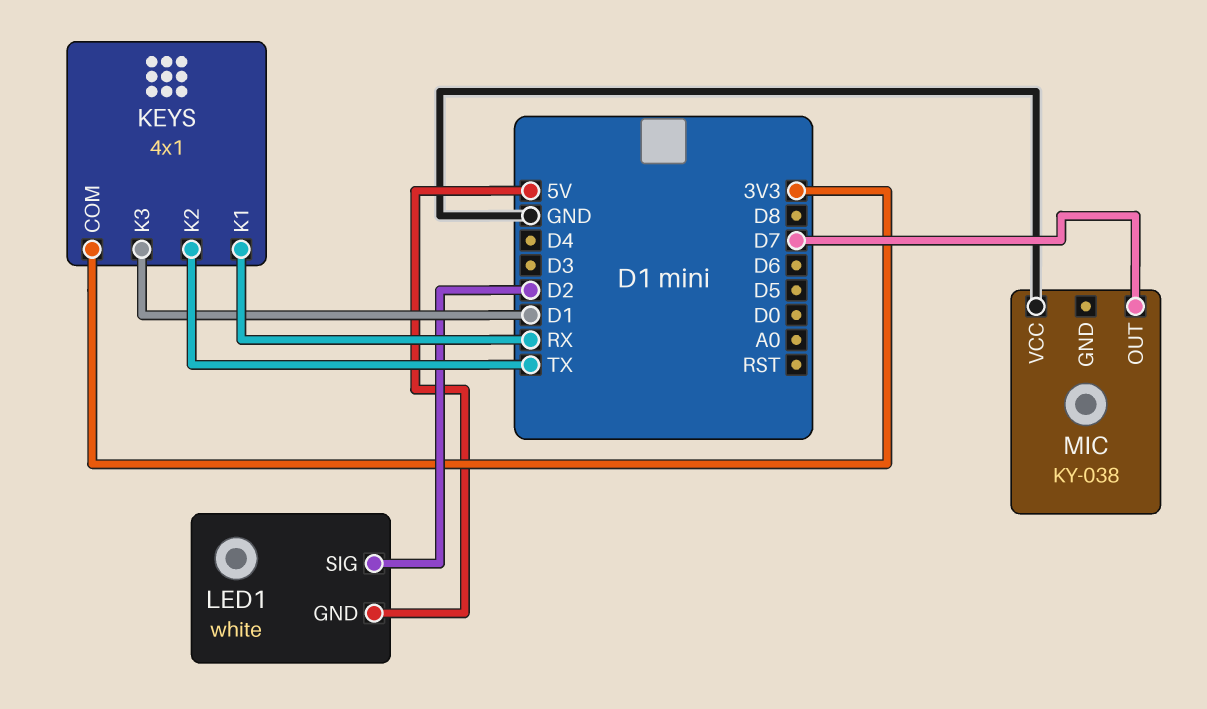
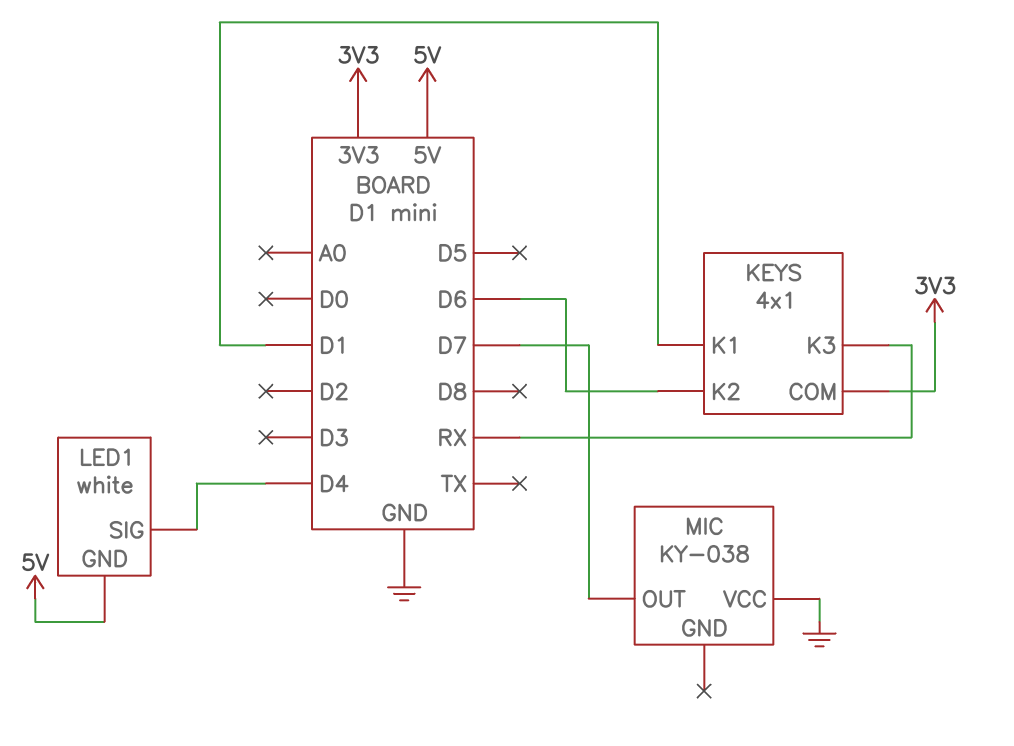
KEYS pin K1: RX -> D1
KEYS pin K2: TX -> D6
KEYS pin K3: D1 -> RX
LED1 pin SIG: D2 -> D4

